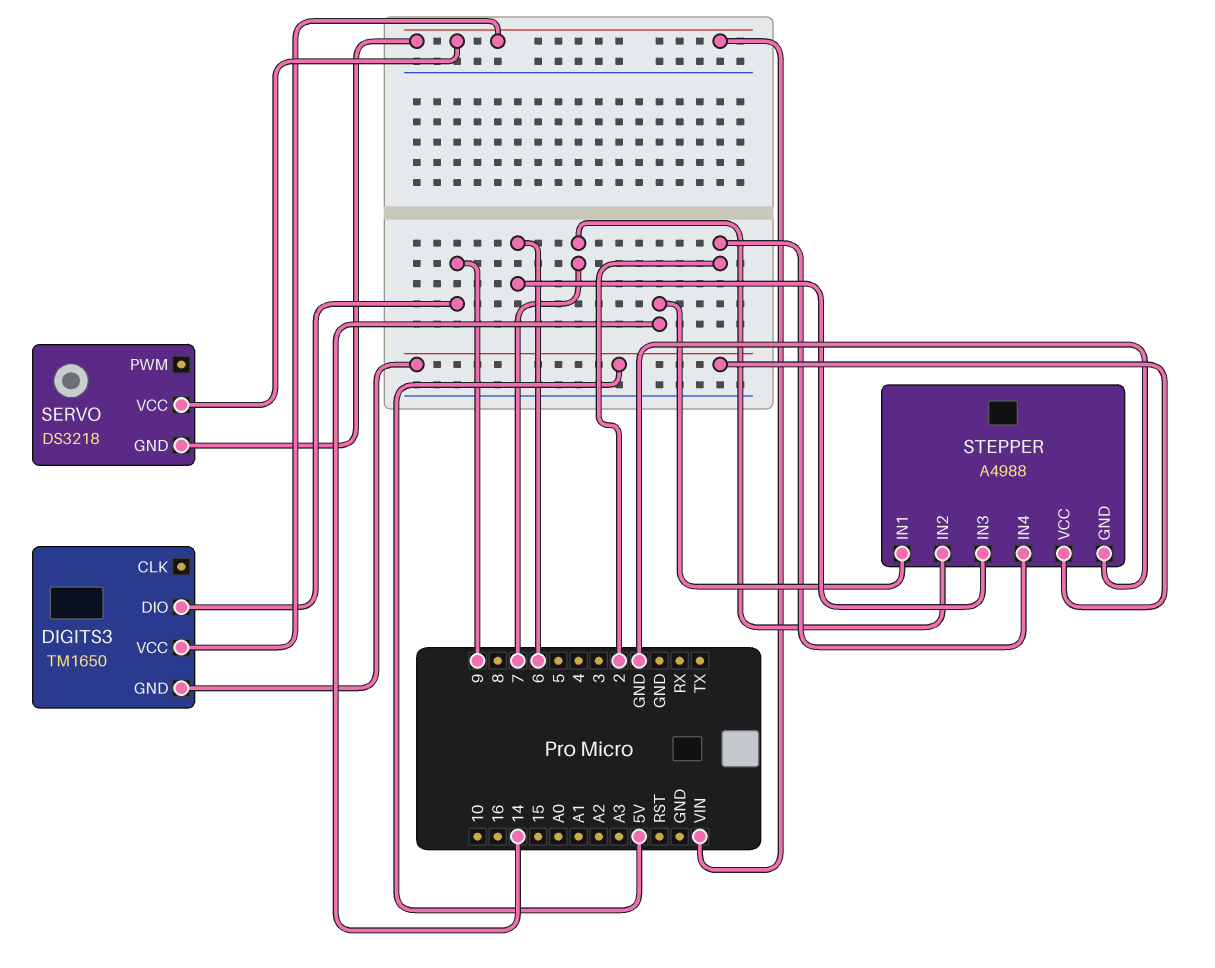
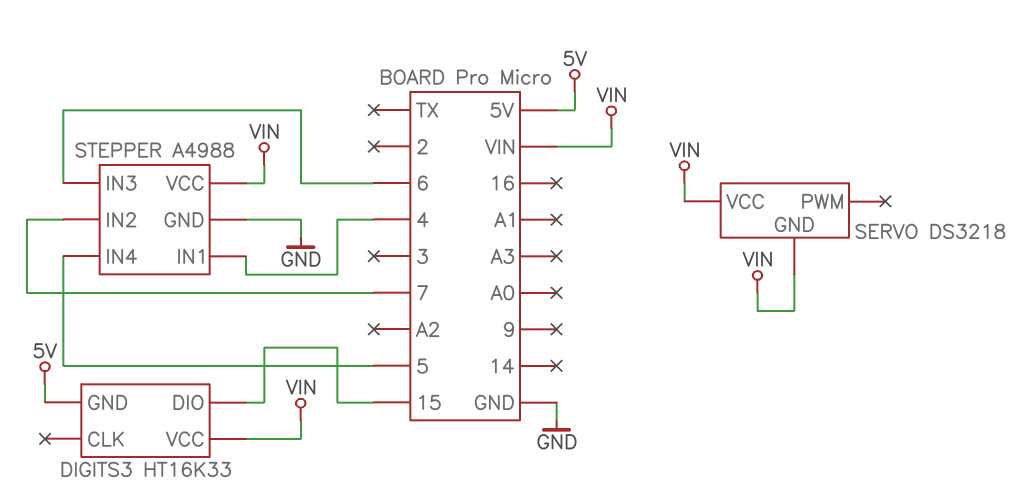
DIGITS3: TM1650 -> HT16K33
DIGITS3 pin DIO: 9 -> 15
STEPPER pin IN1: 14 -> 4
STEPPER pin IN4: 2 -> 5
STEPPER pin VCC: 5V -> VIN

